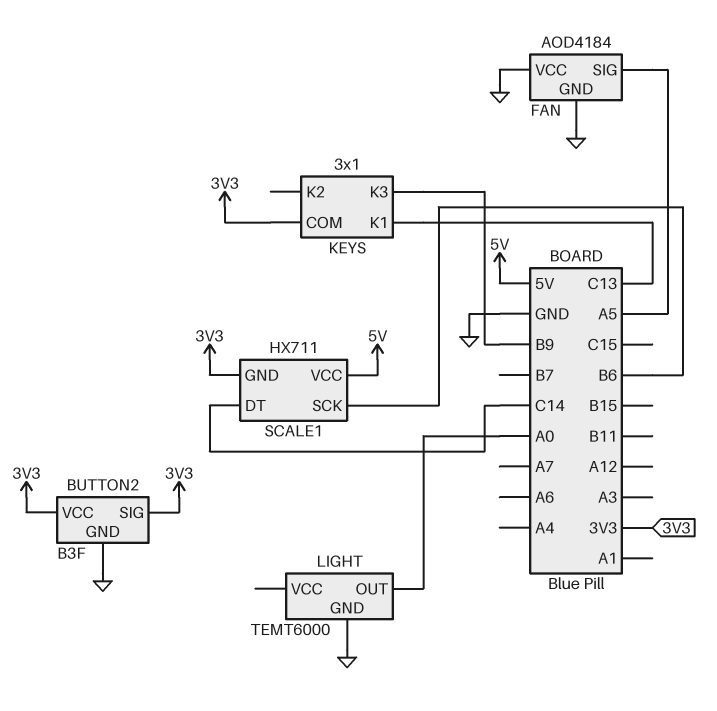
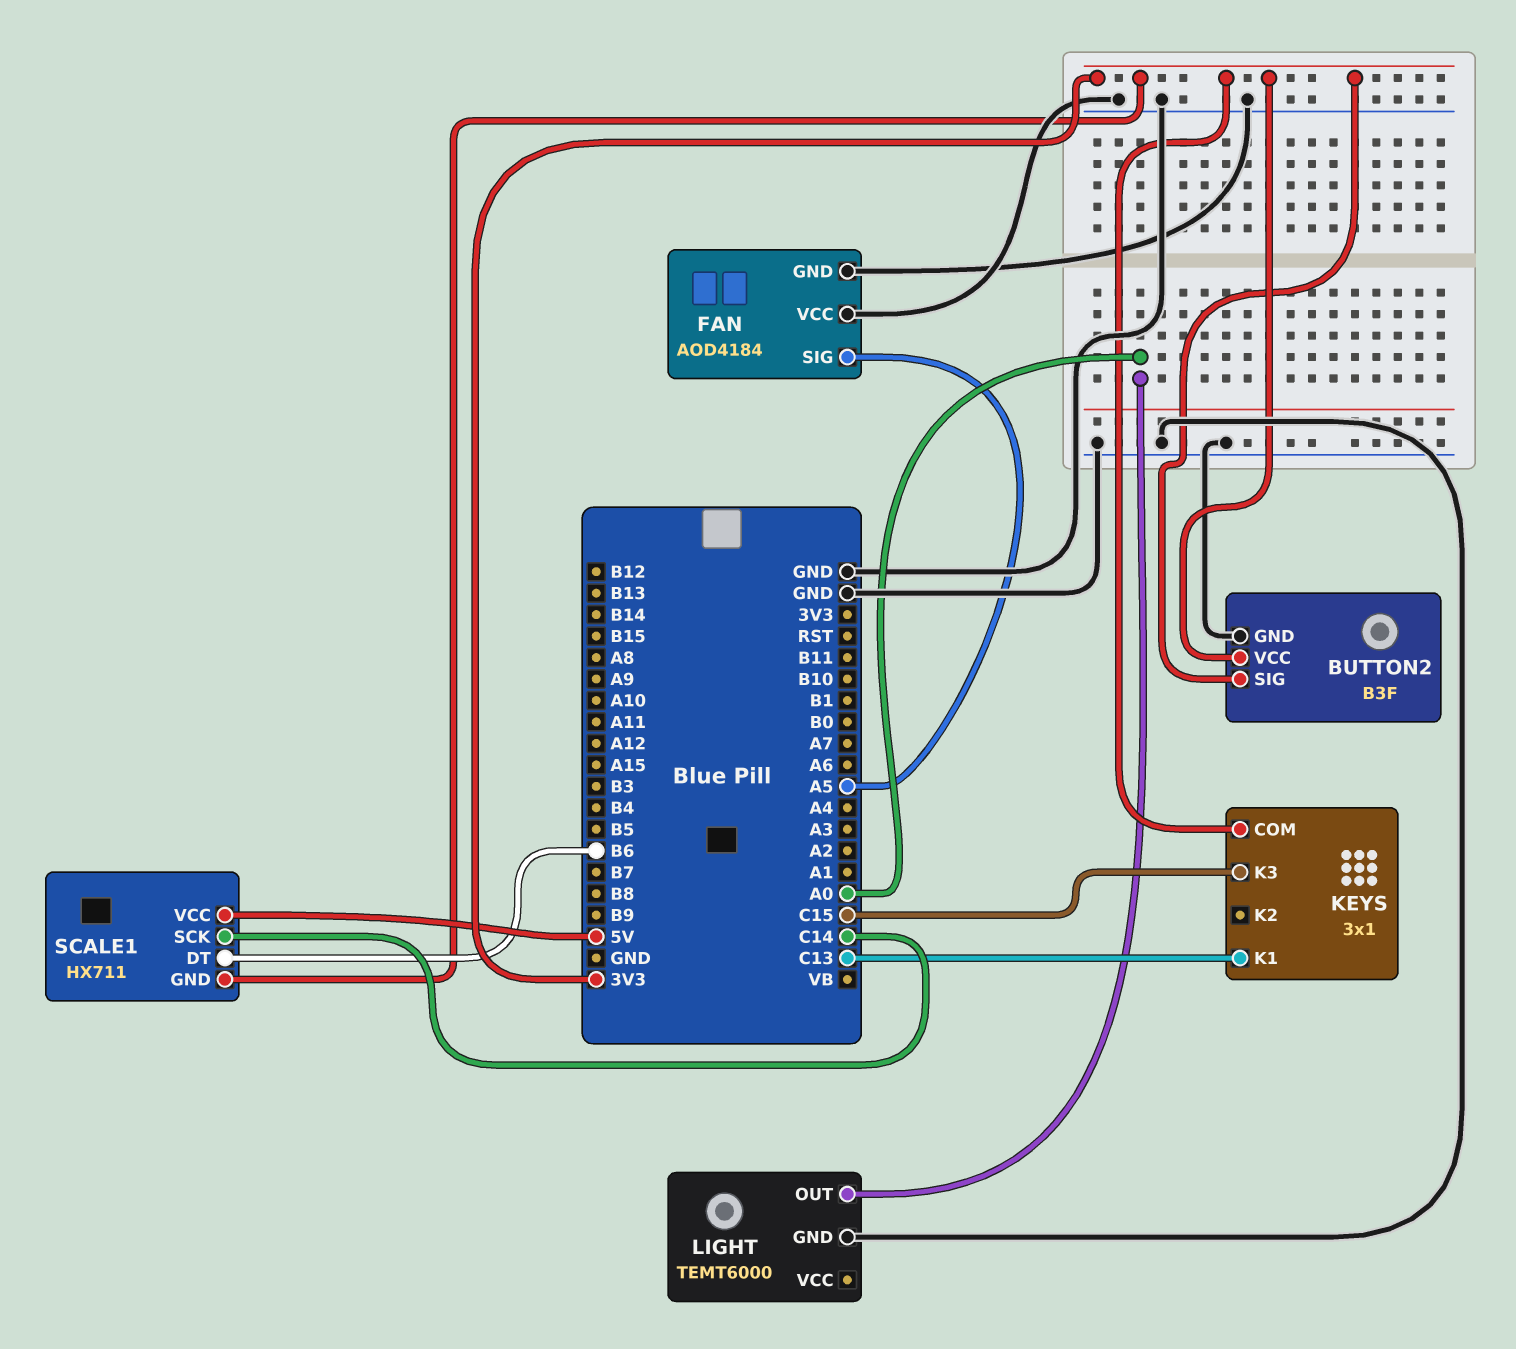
KEYS pin K3: B9 -> C15
SCALE1 pin DT: C14 -> B6
SCALE1 pin SCK: B6 -> C14

